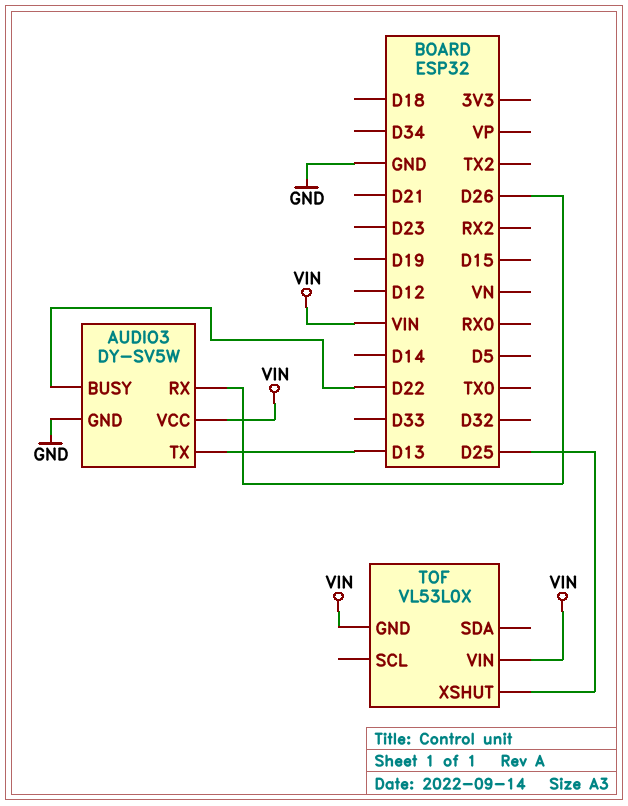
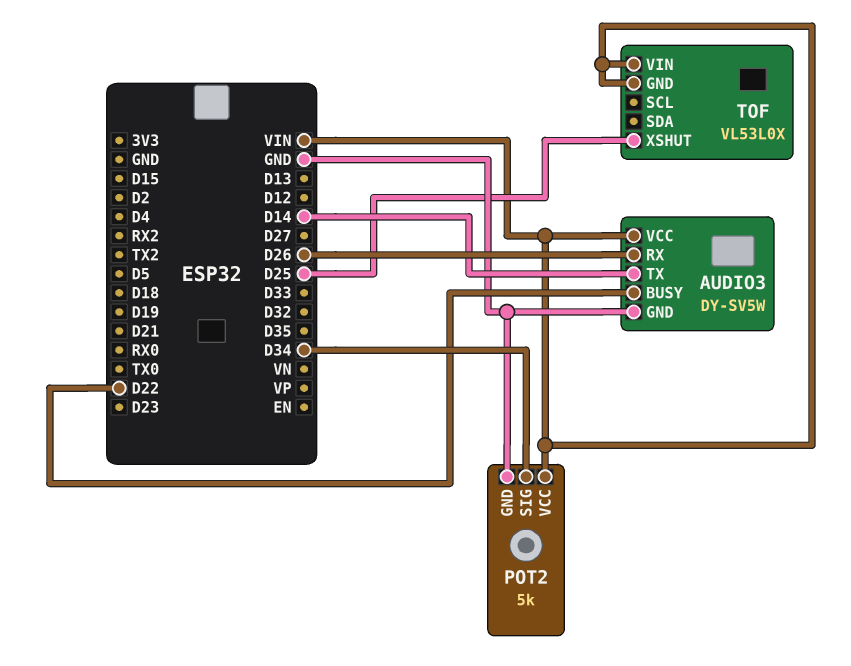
AUDIO3 pin TX: D13 -> D14
POT2: none -> 5k
POT2 pin GND: none -> GND
POT2 pin SIG: none -> D34
POT2 pin VCC: none -> VIN

